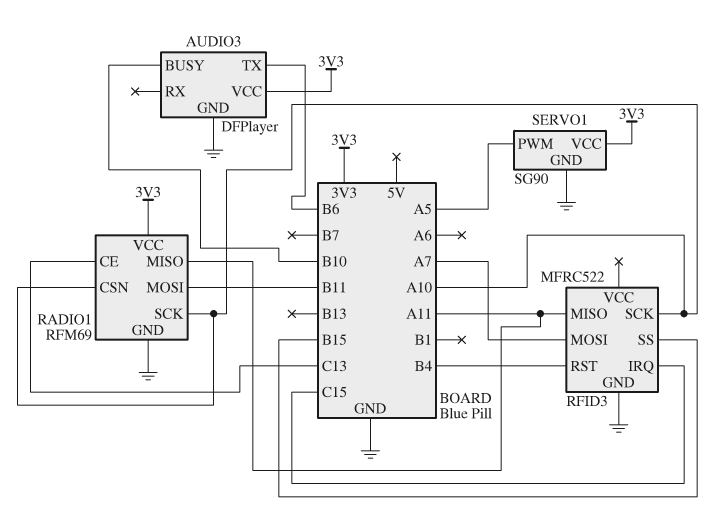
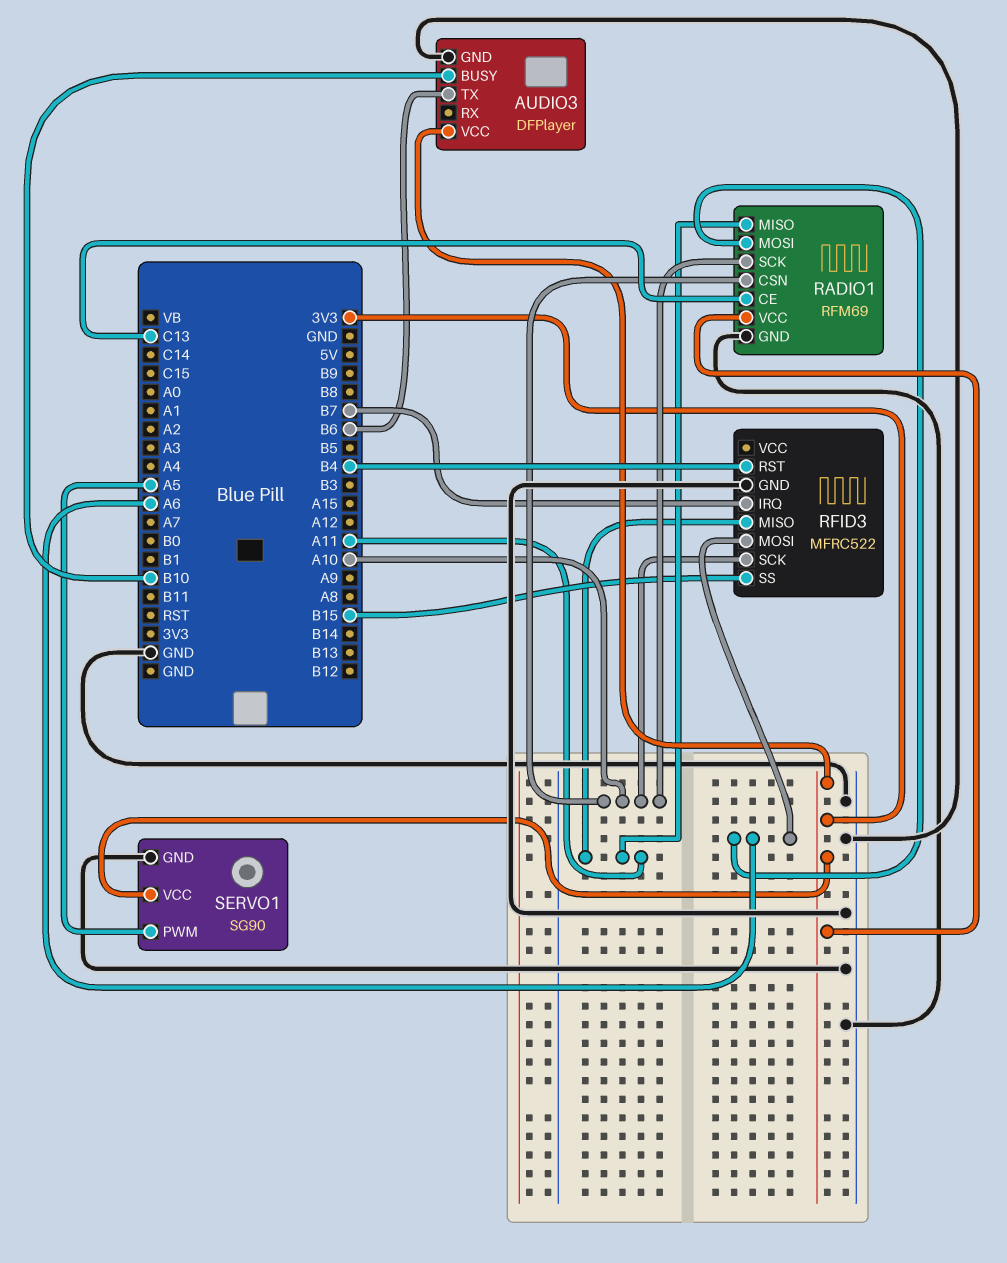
RADIO1 pin MOSI: B11 -> A6
RFID3 pin IRQ: C15 -> B7
RFID3 pin MOSI: A7 -> A6

